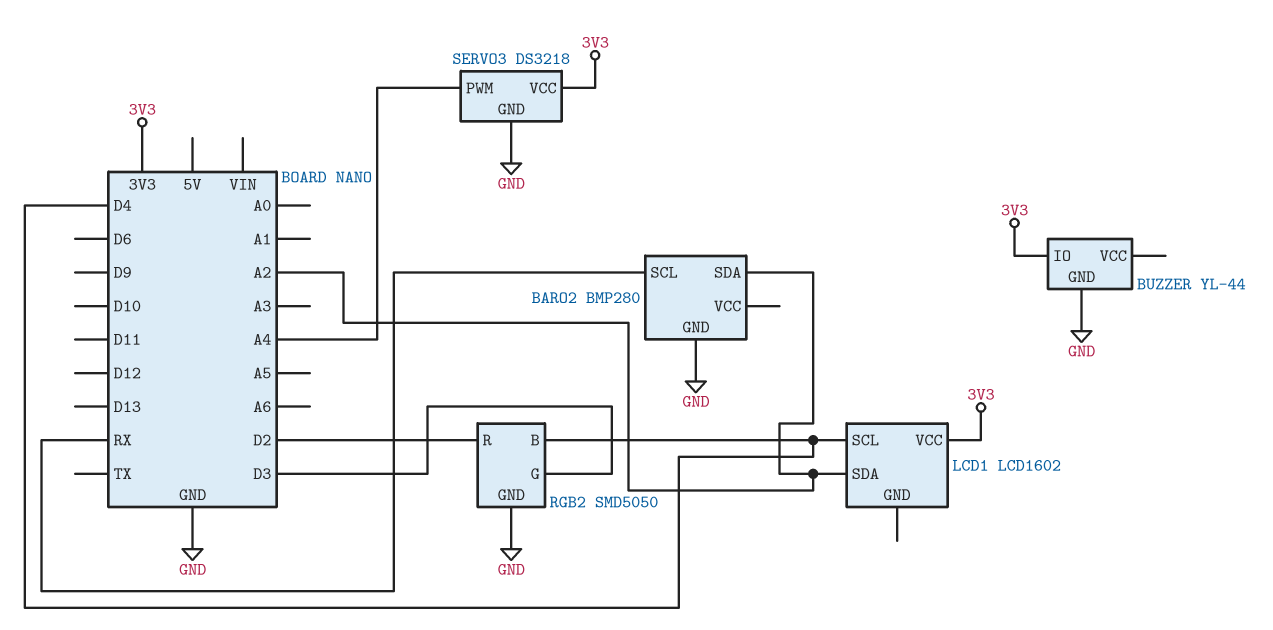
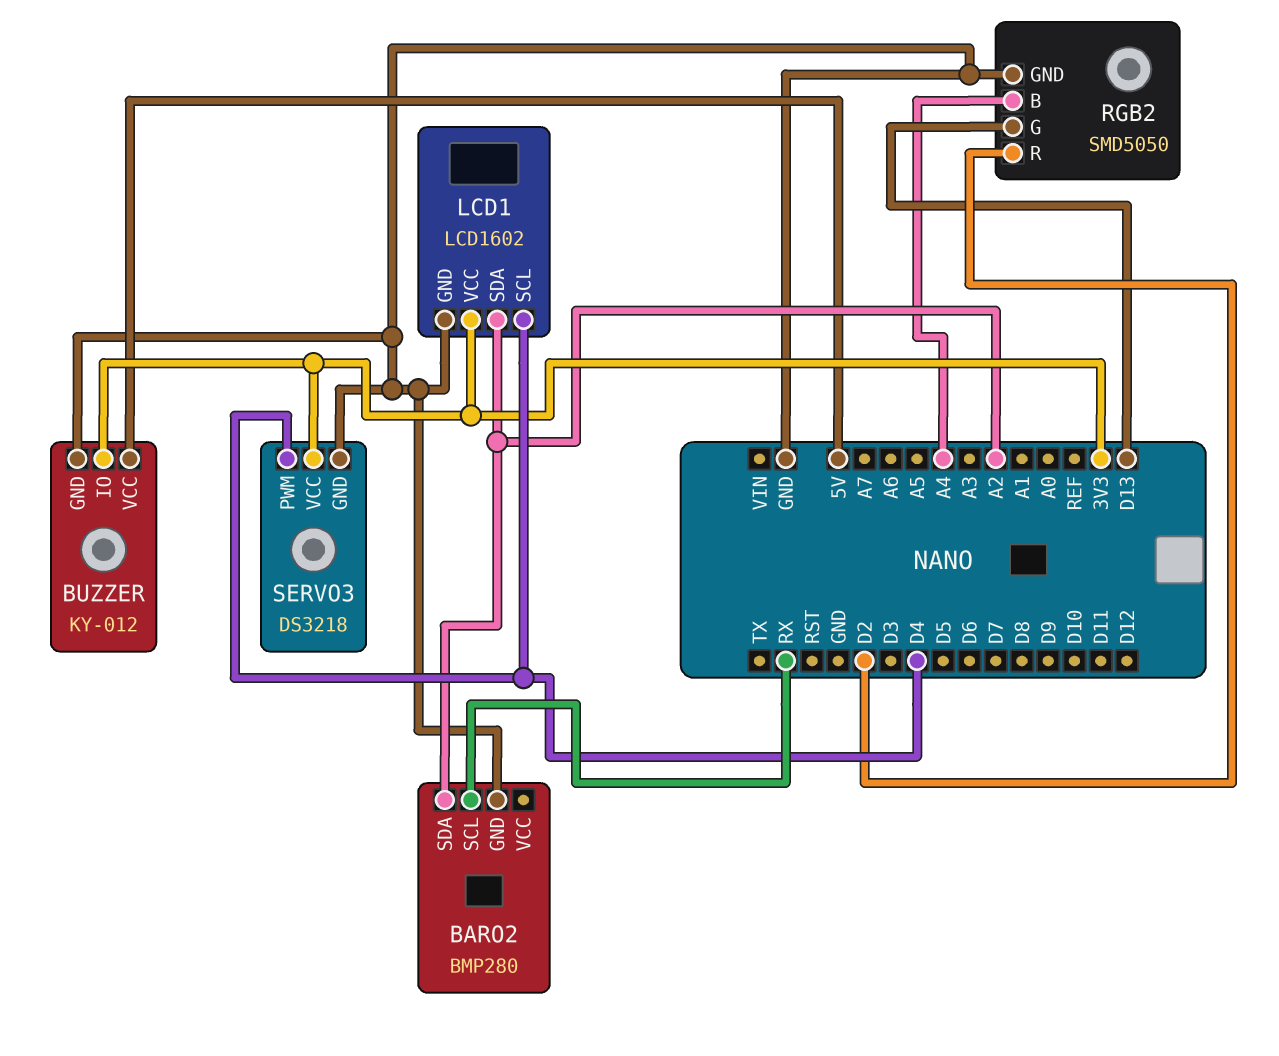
BUZZER: YL-44 -> KY-012
BUZZER pin VCC: none -> 5V
LCD1 pin GND: none -> GND
RGB2 pin B: D4 -> A4
RGB2 pin G: D3 -> D13
SERVO3 pin PWM: A4 -> D4

